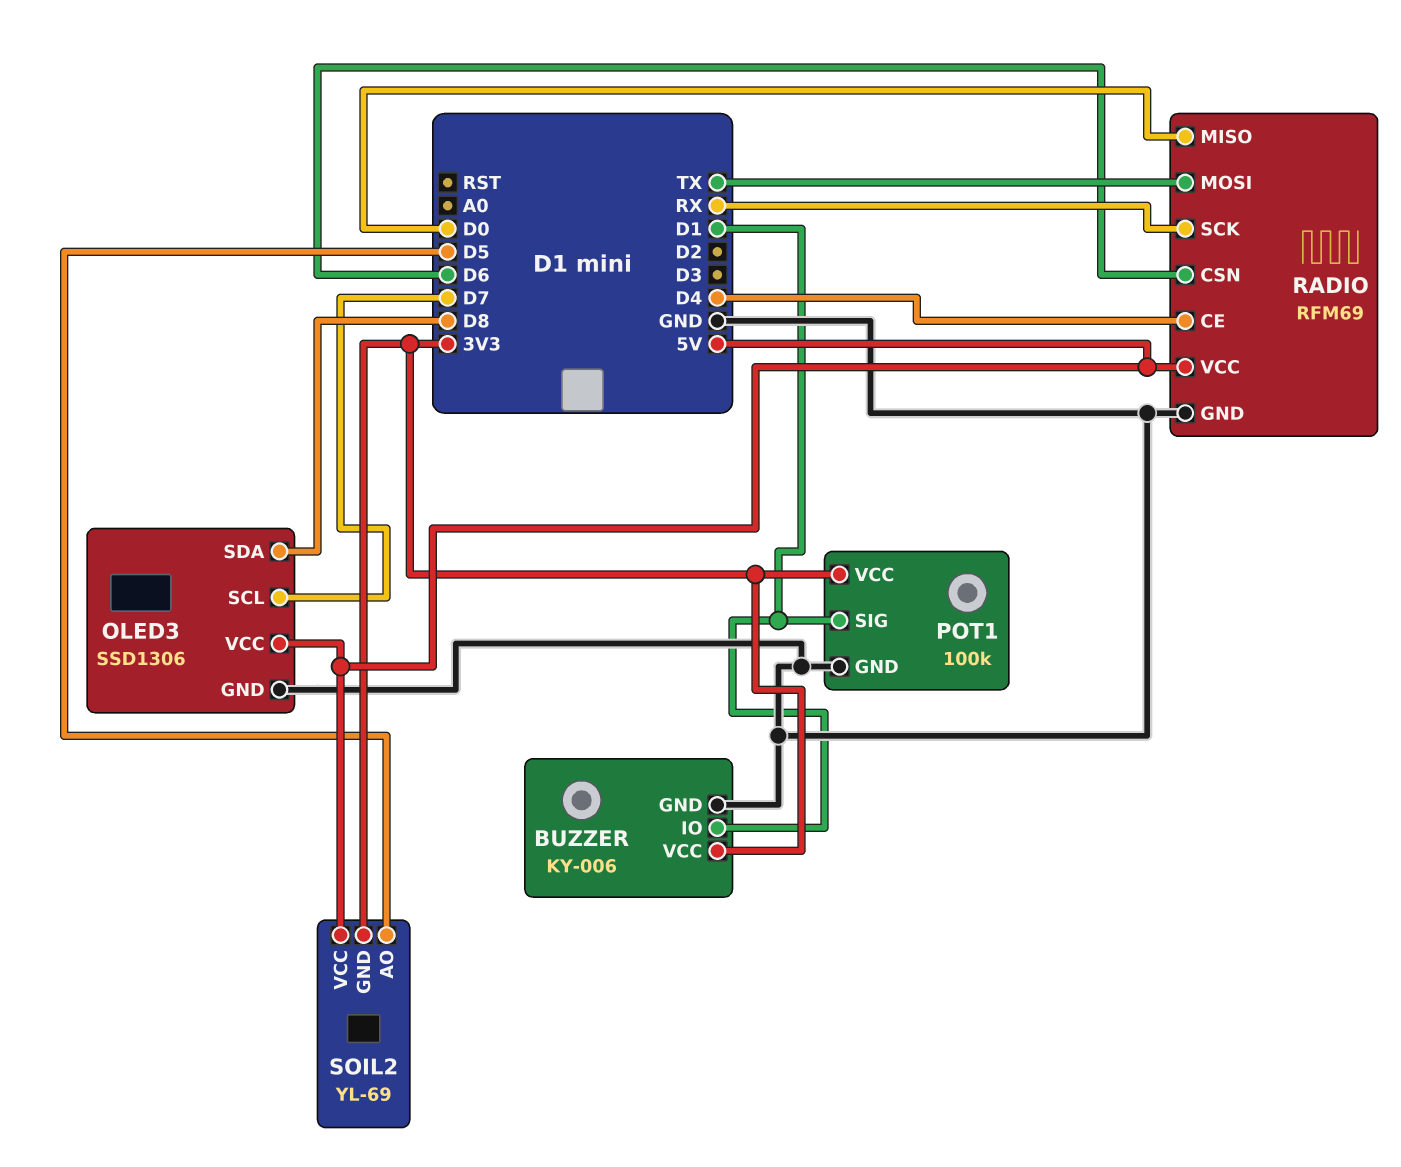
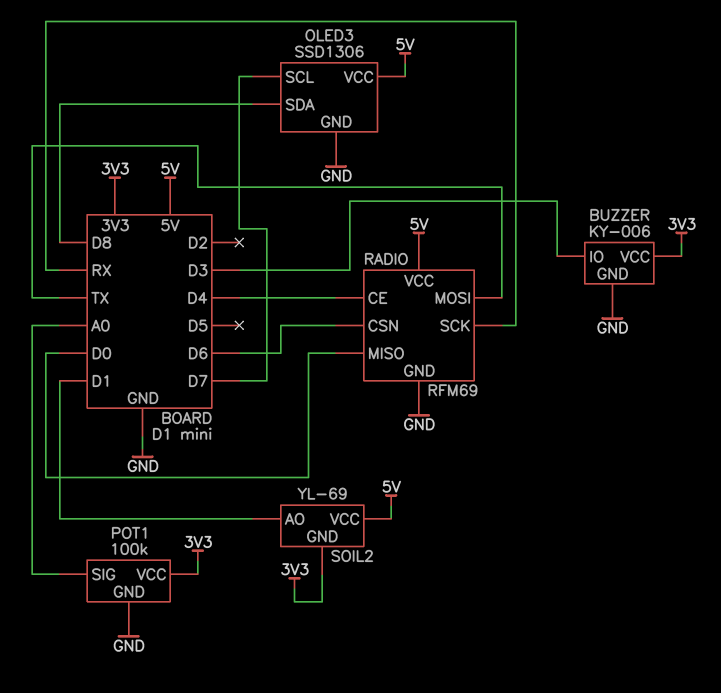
BUZZER pin IO: D1 -> D3
POT1 pin SIG: D1 -> A0
SOIL2 pin AO: D5 -> D1

